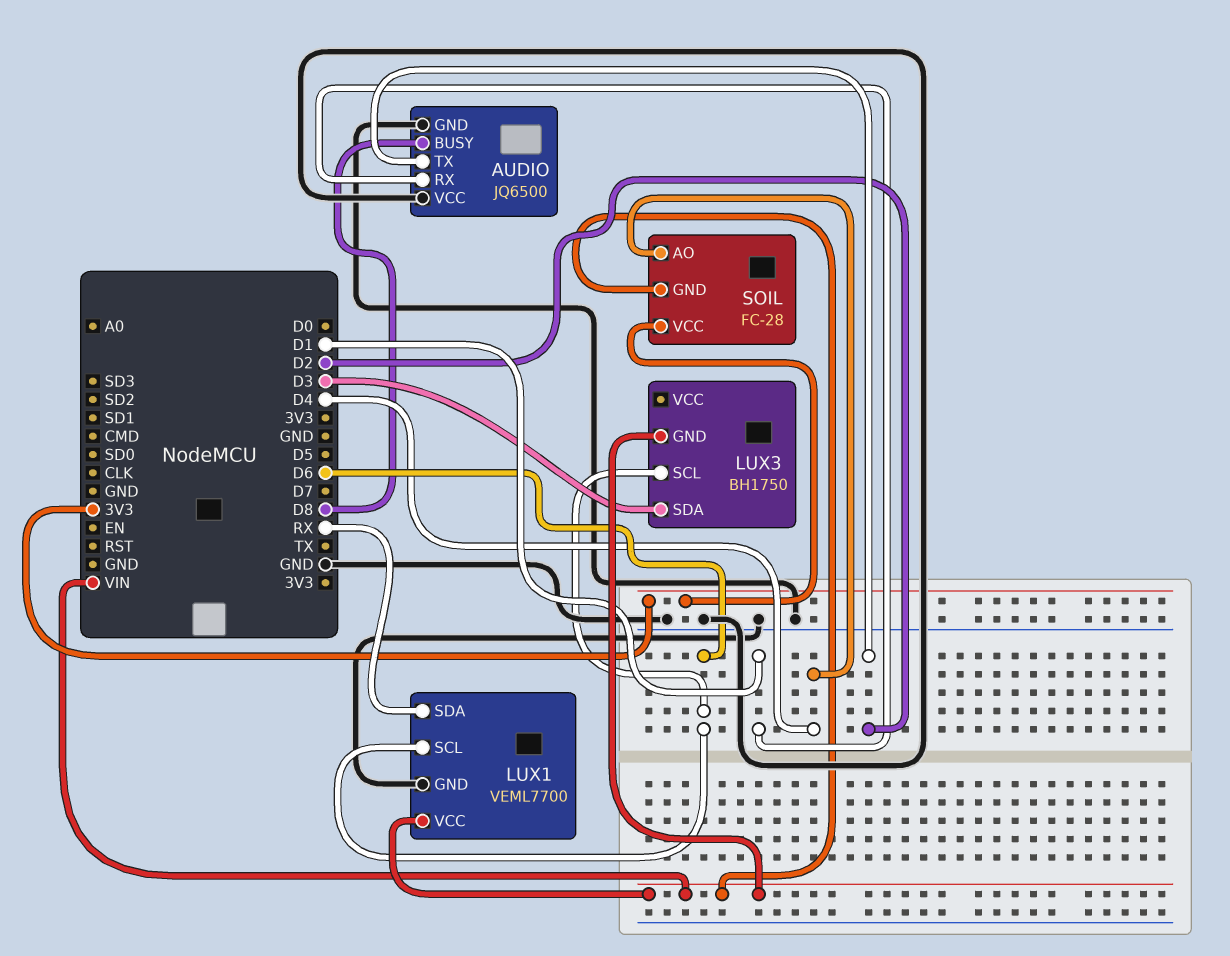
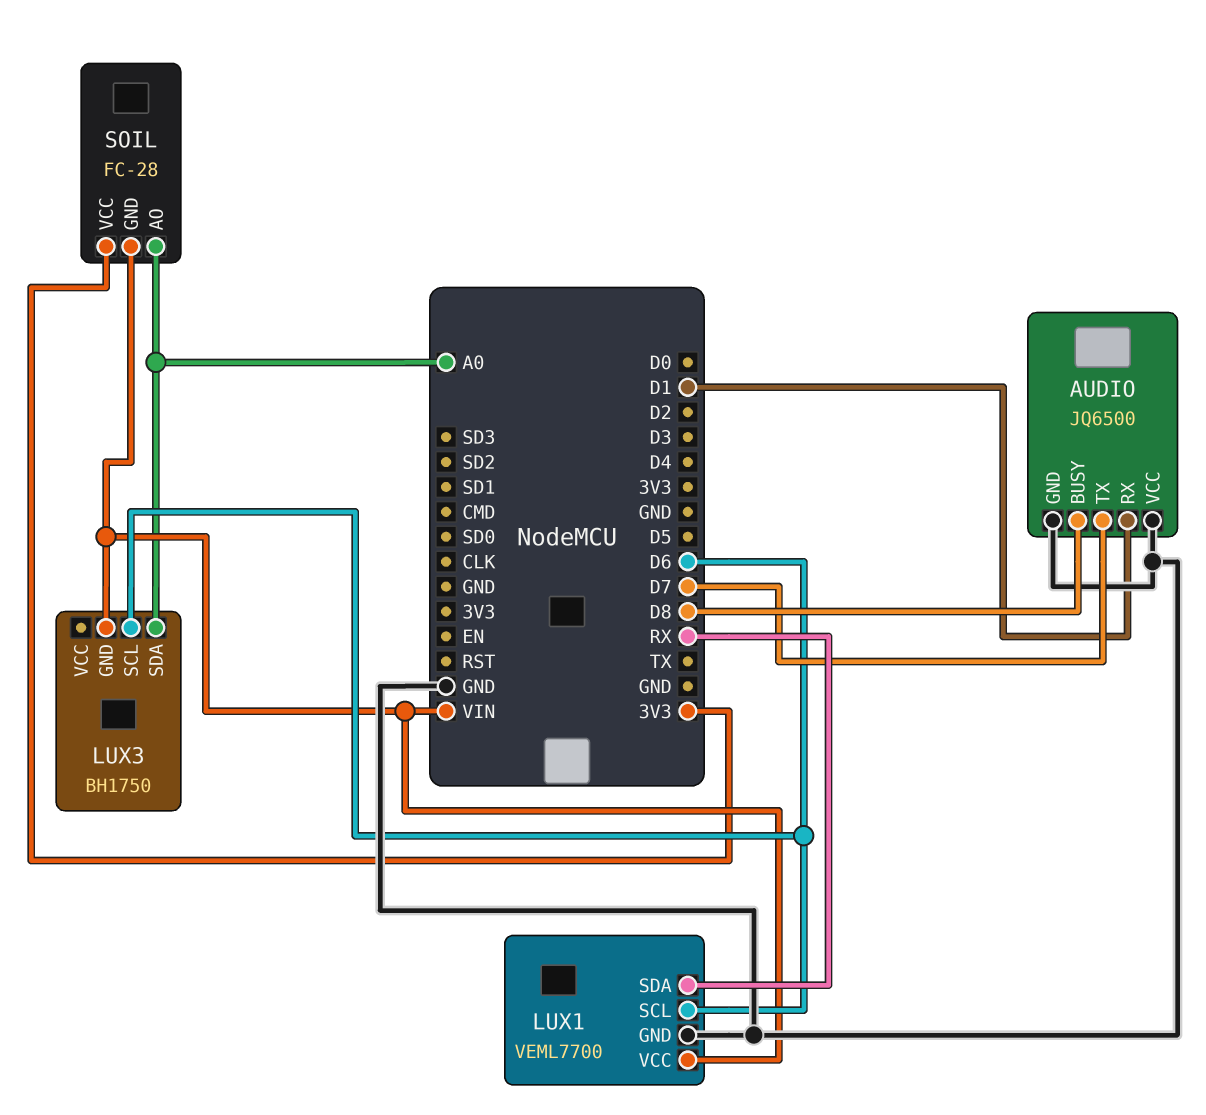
AUDIO pin TX: D2 -> D7
LUX3 pin SDA: D3 -> A0
SOIL pin AO: D4 -> A0

